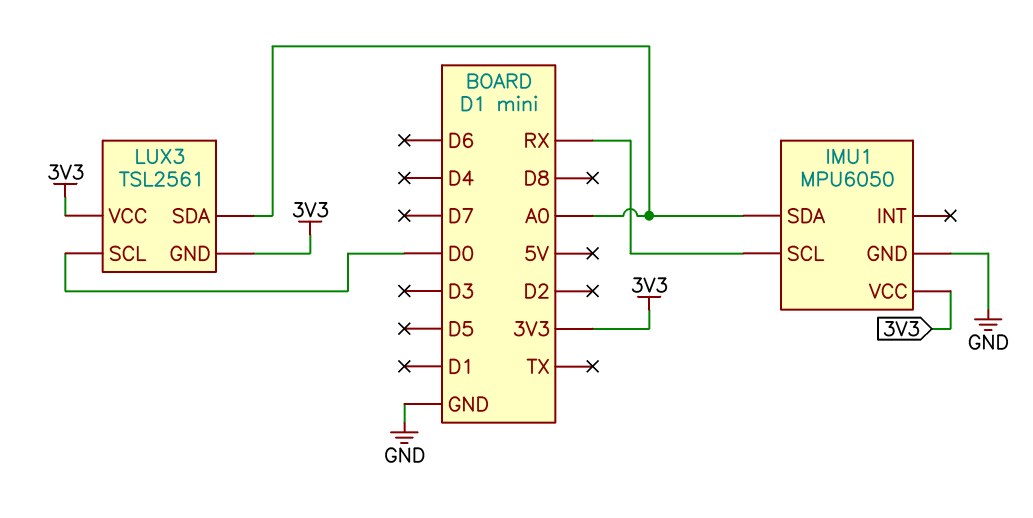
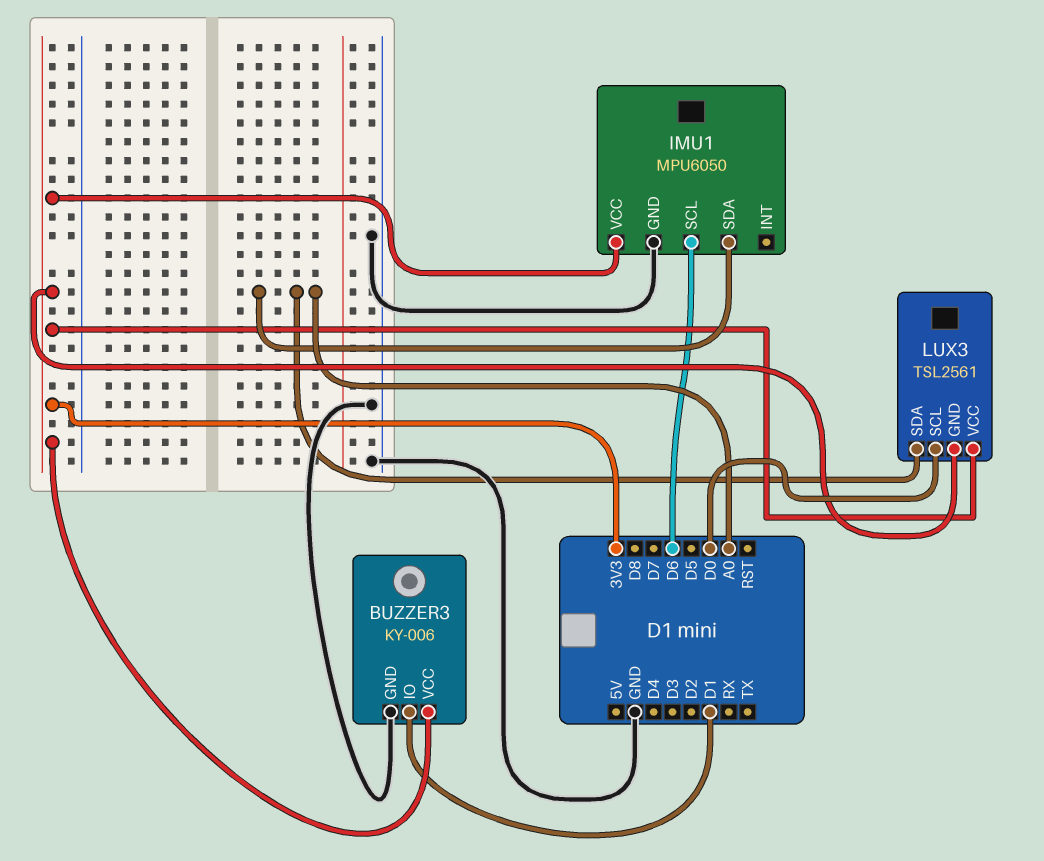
BUZZER3: none -> KY-006
BUZZER3 pin GND: none -> GND
BUZZER3 pin IO: none -> D1
BUZZER3 pin VCC: none -> 3V3
IMU1 pin SCL: RX -> D6

